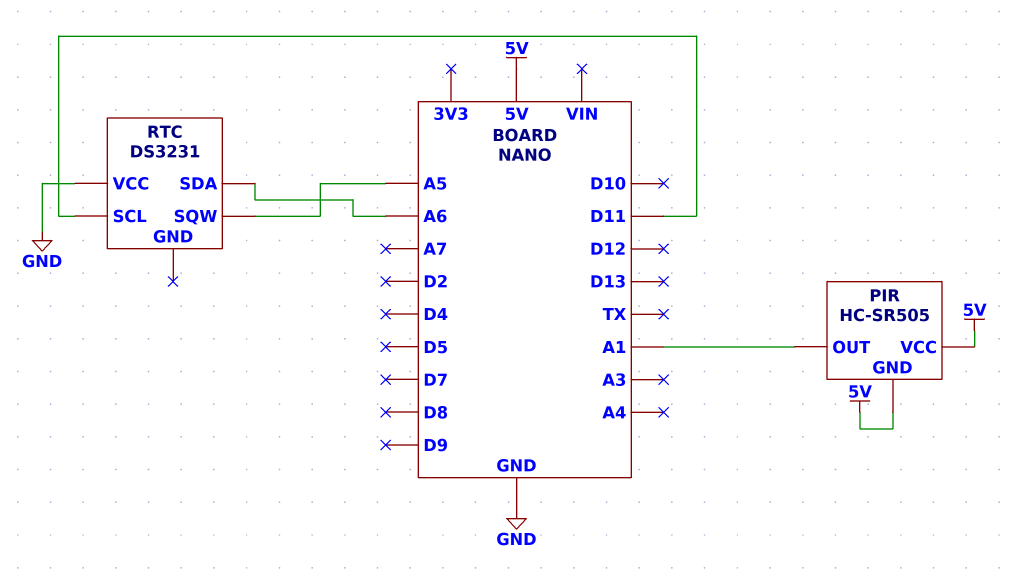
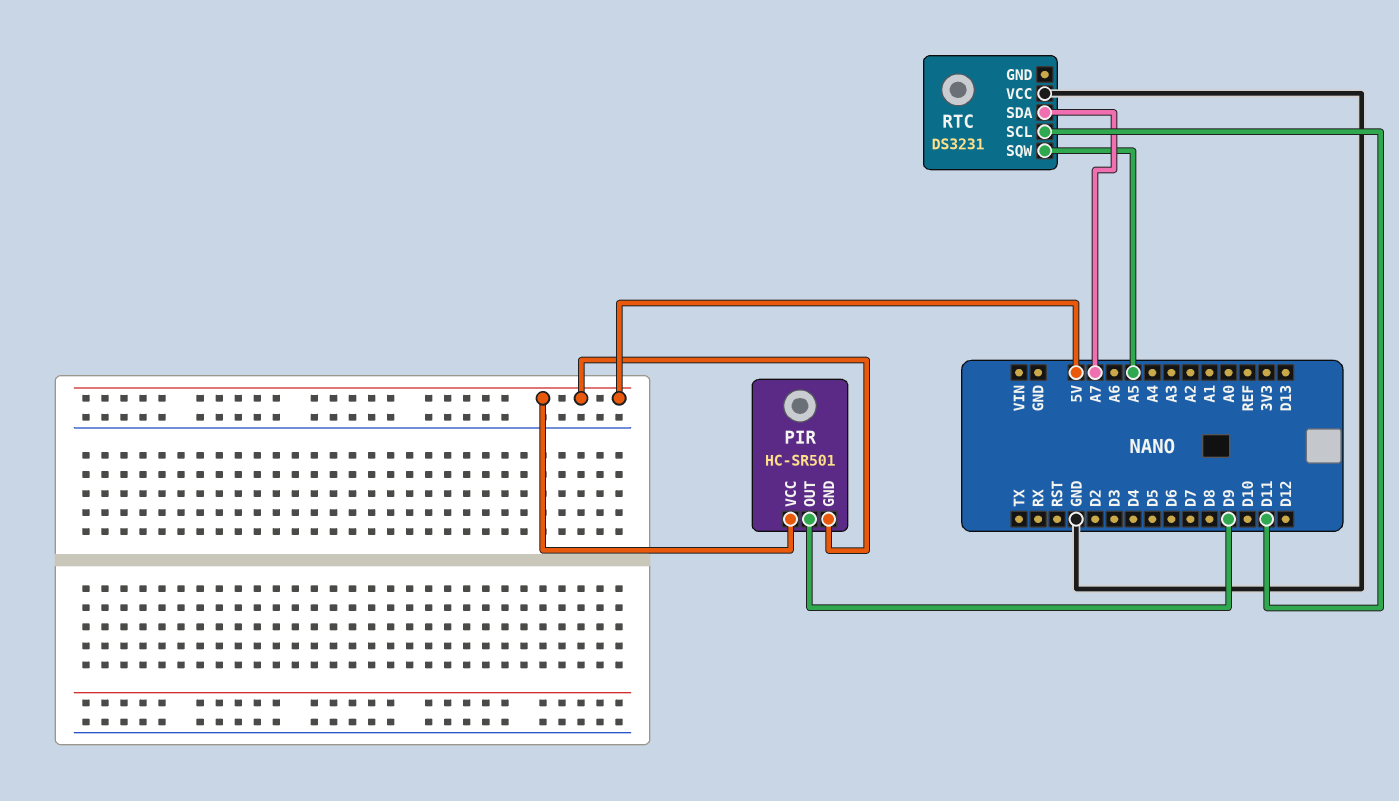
PIR: HC-SR505 -> HC-SR501
PIR pin OUT: A1 -> D9
RTC pin SDA: A6 -> A7

